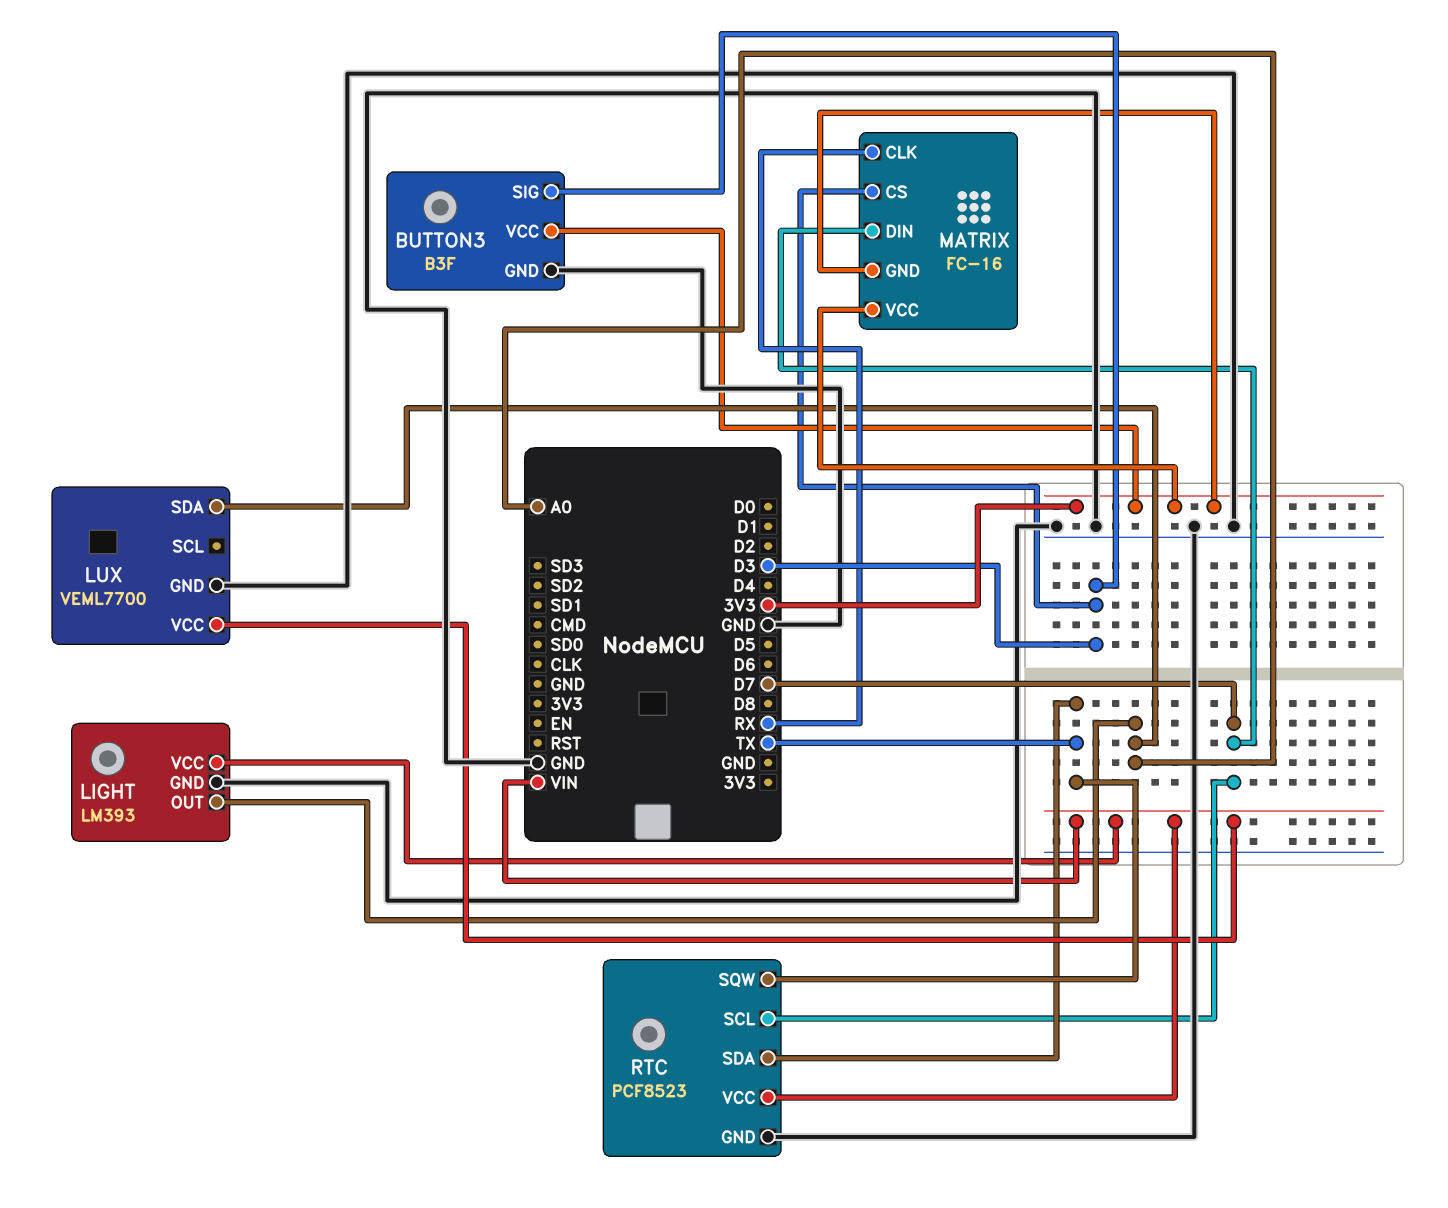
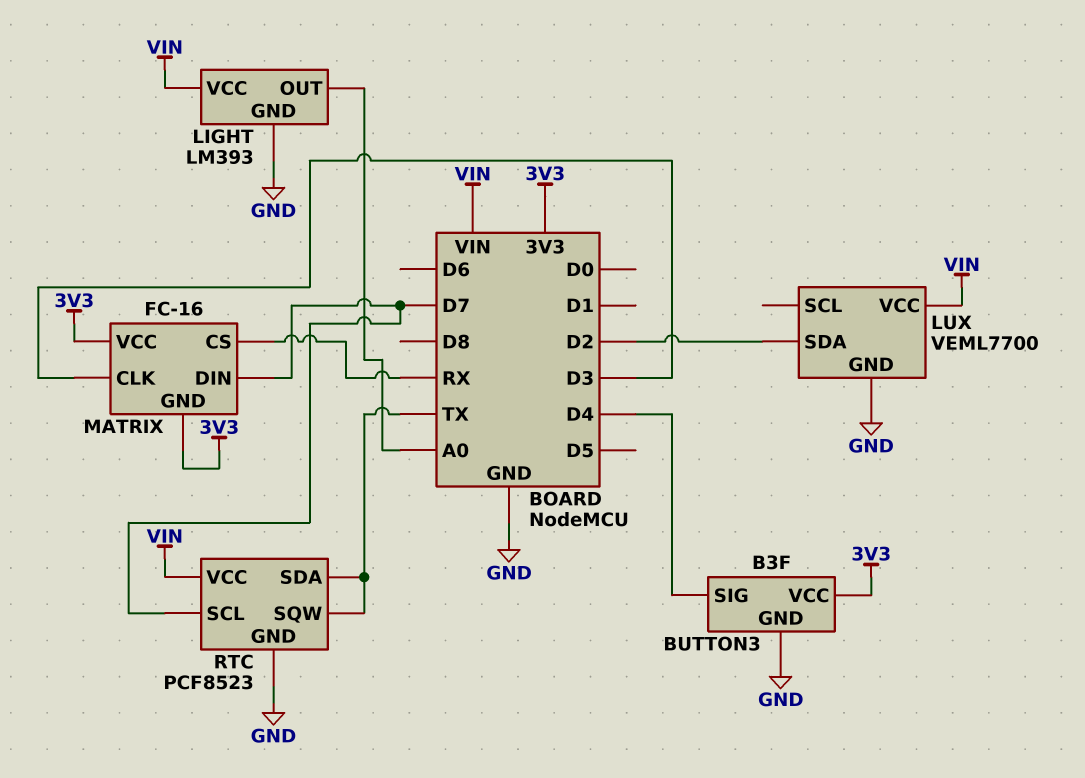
BUTTON3 pin SIG: D3 -> D4
LUX pin SDA: A0 -> D2
MATRIX pin CLK: RX -> D3
MATRIX pin CS: D3 -> RX

